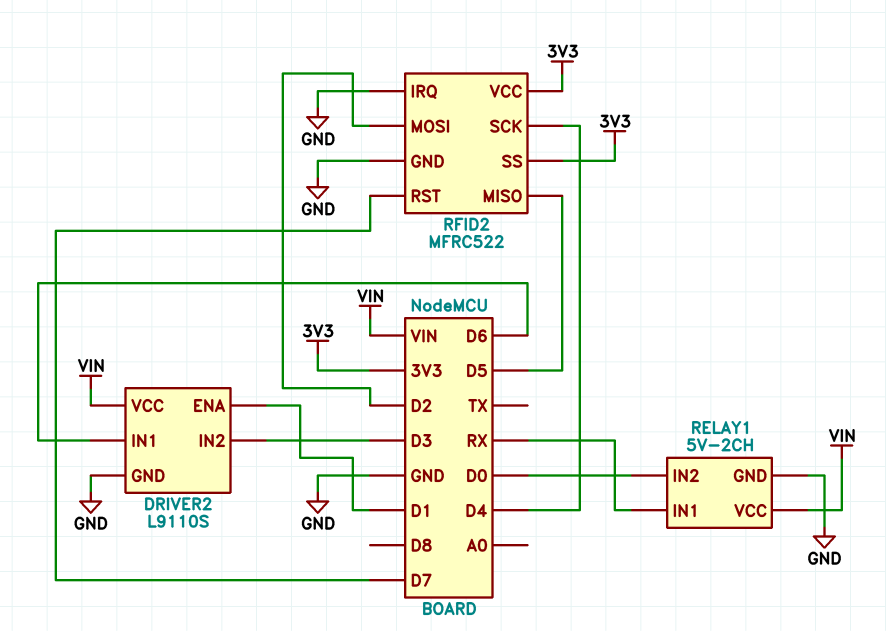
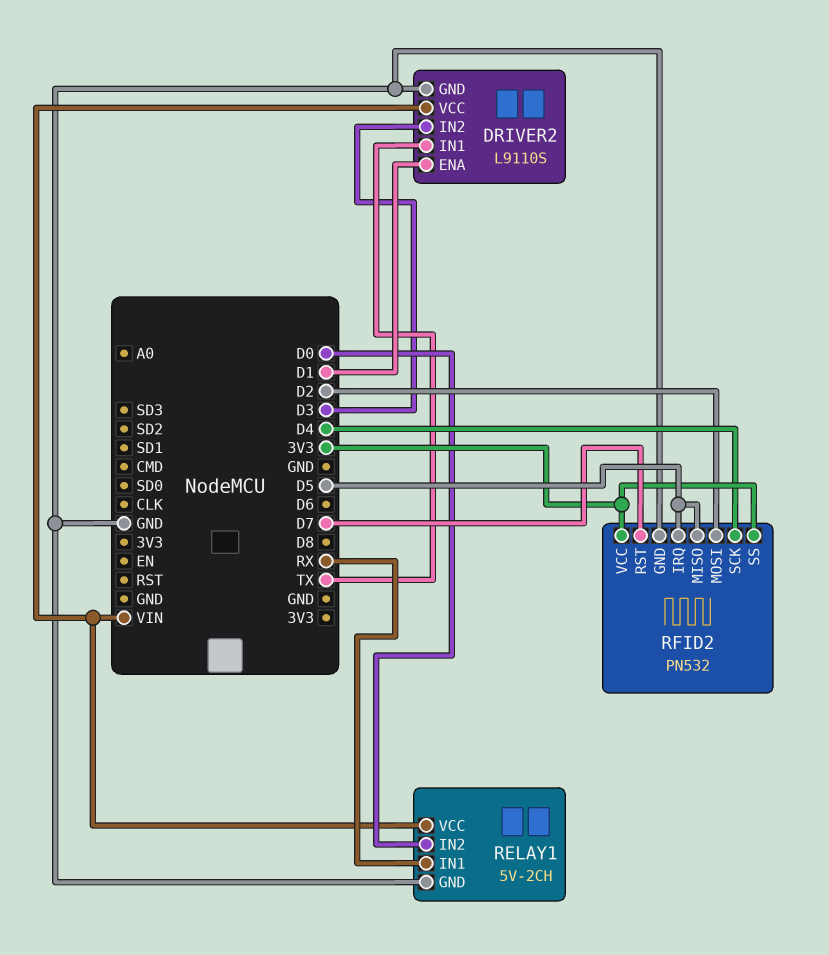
DRIVER2 pin IN1: D6 -> TX
RFID2: MFRC522 -> PN532
RFID2 pin IRQ: GND -> D5

